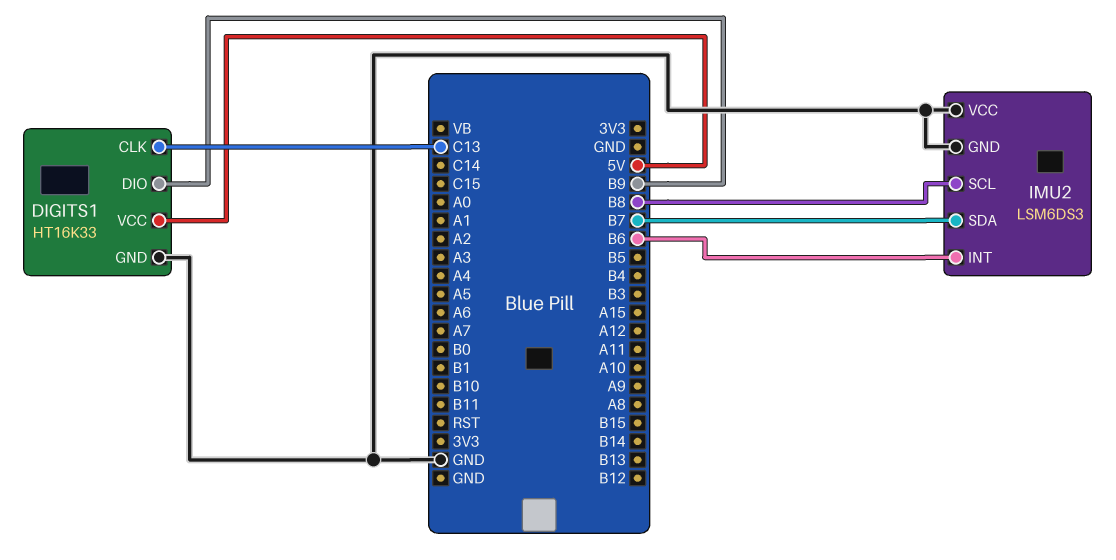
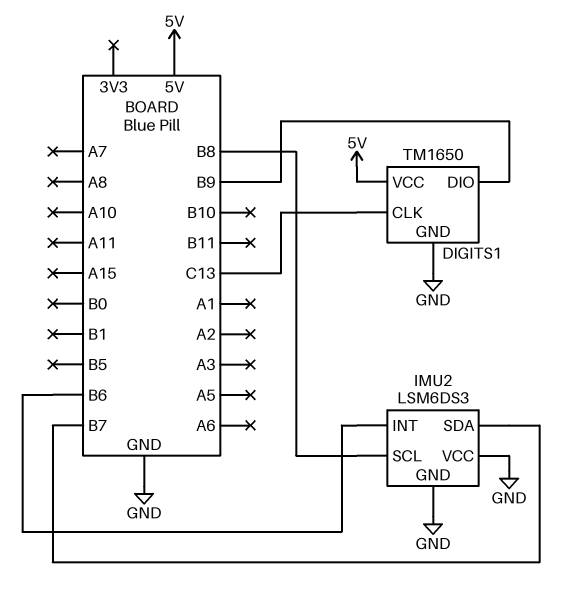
DIGITS1: HT16K33 -> TM1650

